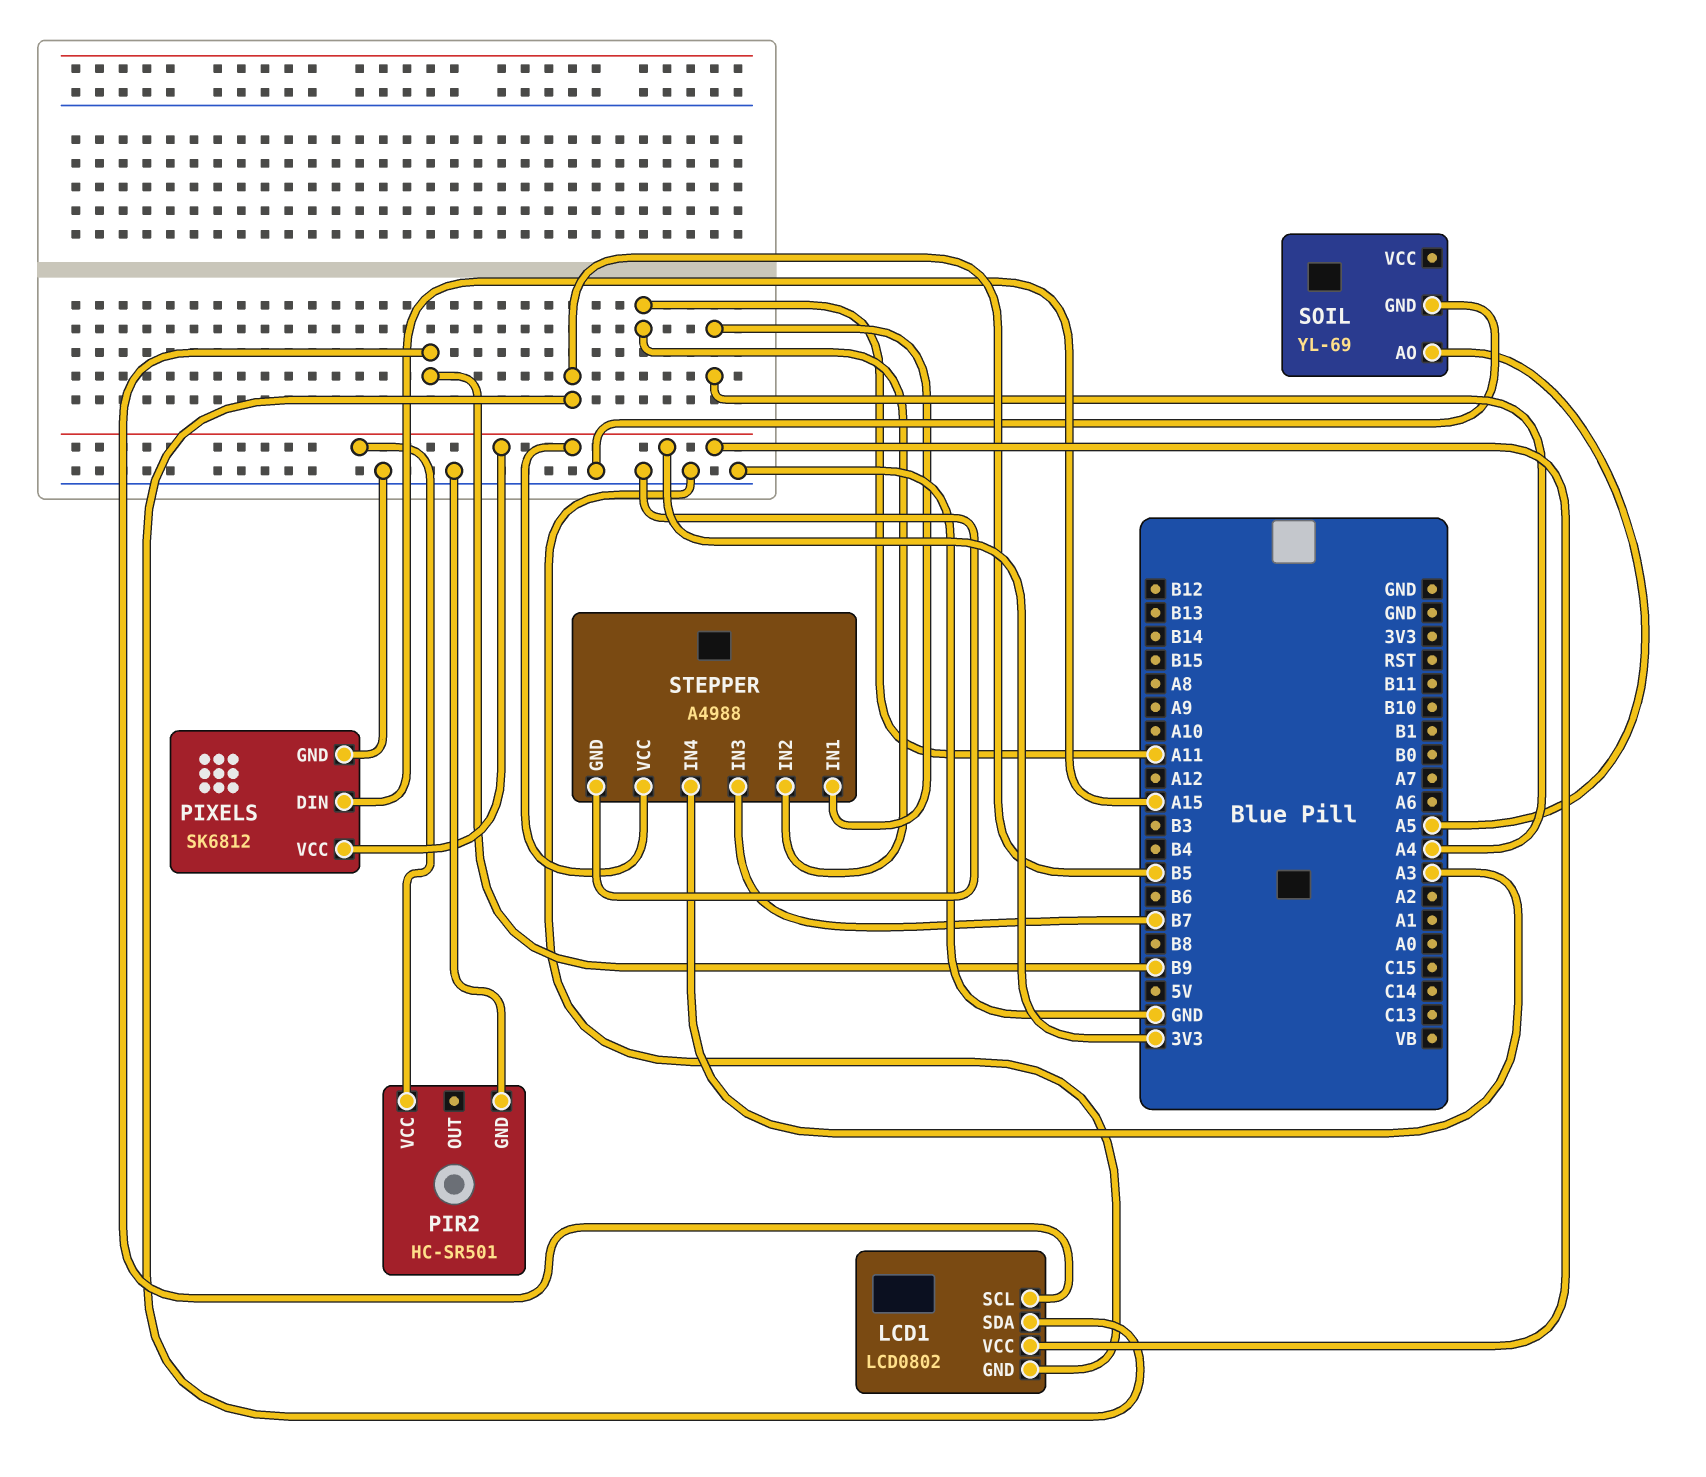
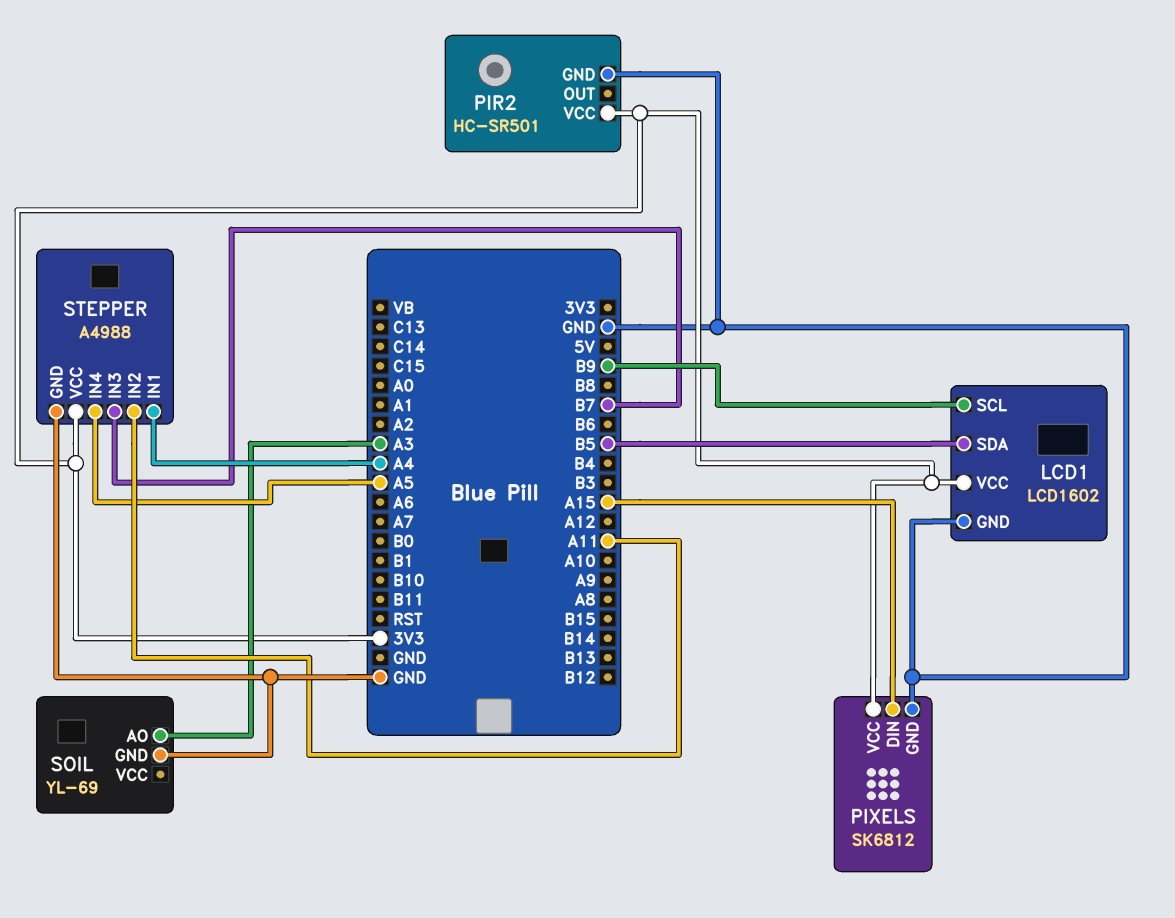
LCD1: LCD0802 -> LCD1602
SOIL pin AO: A5 -> A3
STEPPER pin IN4: A3 -> A5

